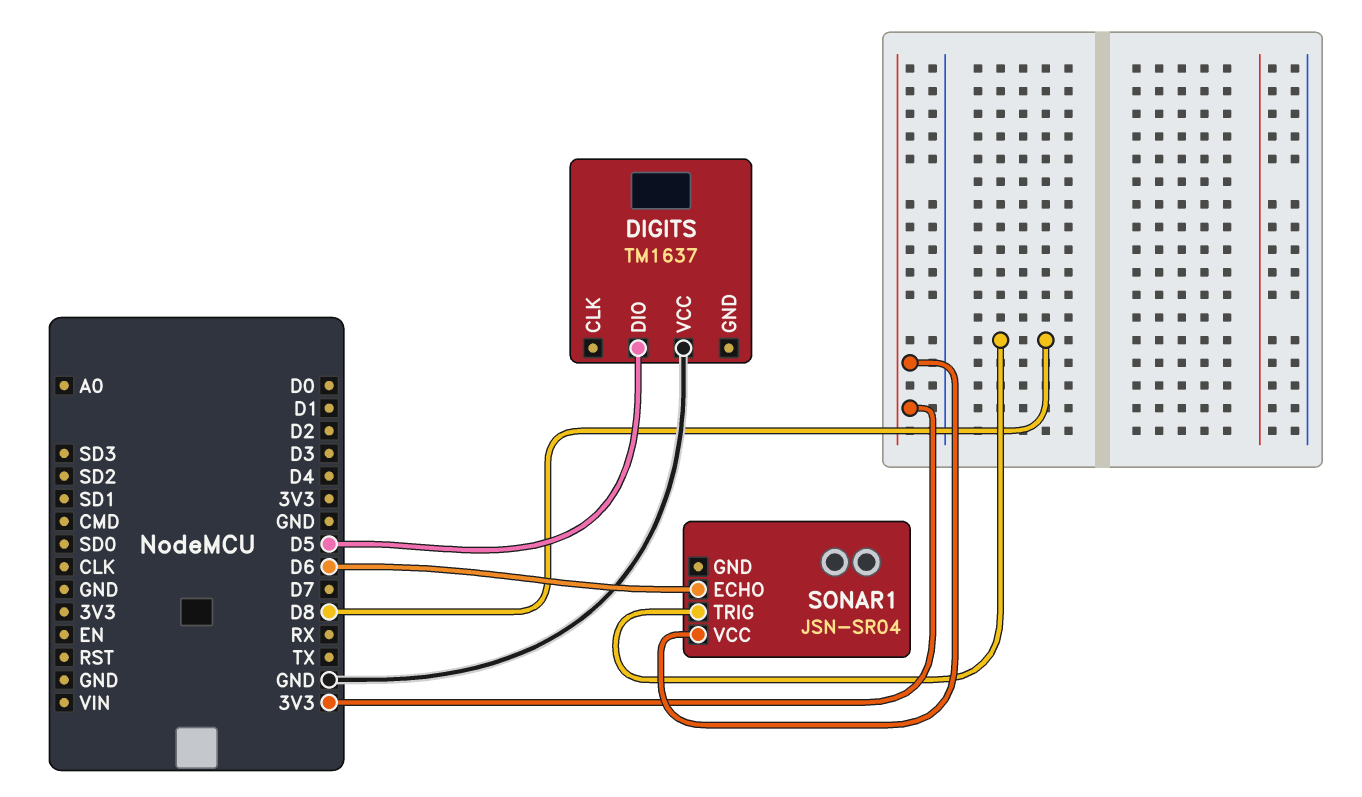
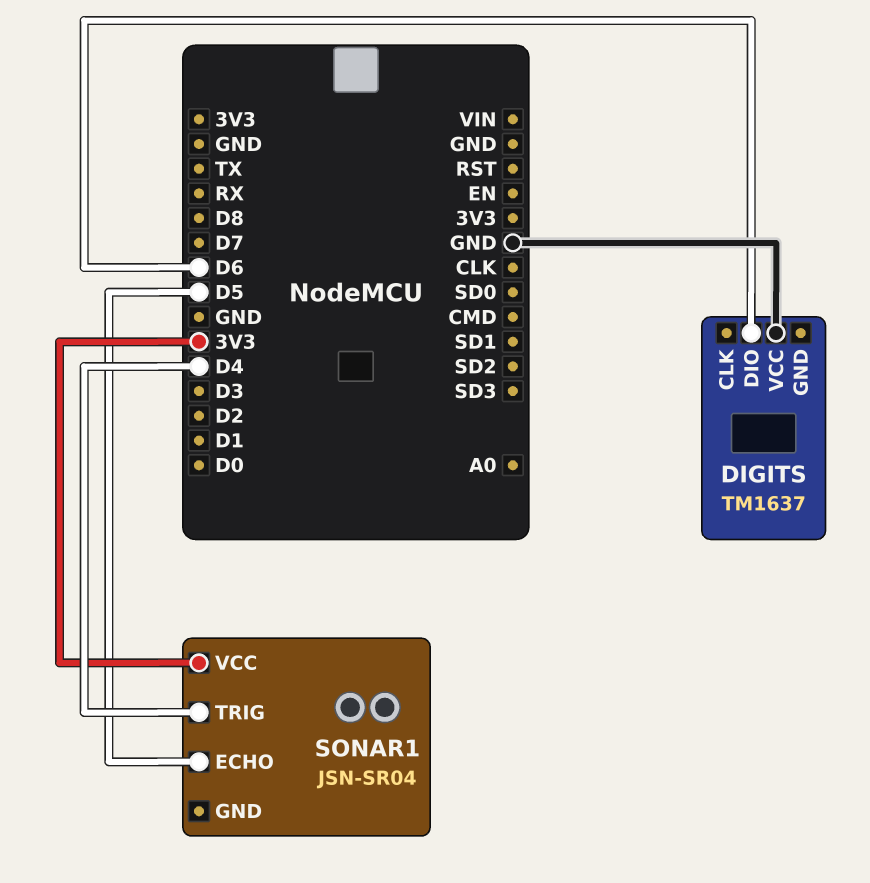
DIGITS pin DIO: D5 -> D6
SONAR1 pin ECHO: D6 -> D5
SONAR1 pin TRIG: D8 -> D4

